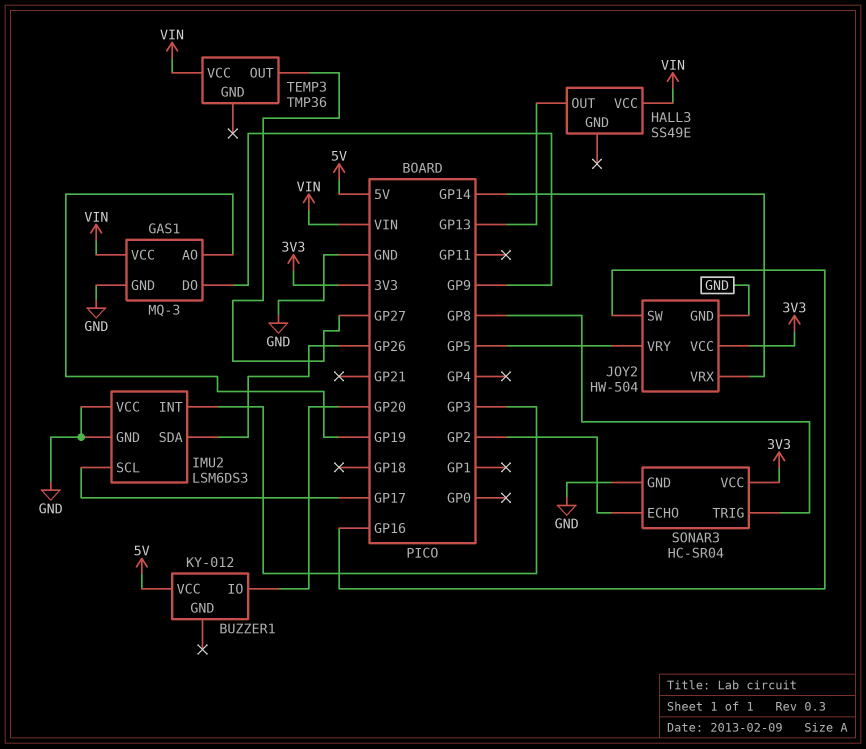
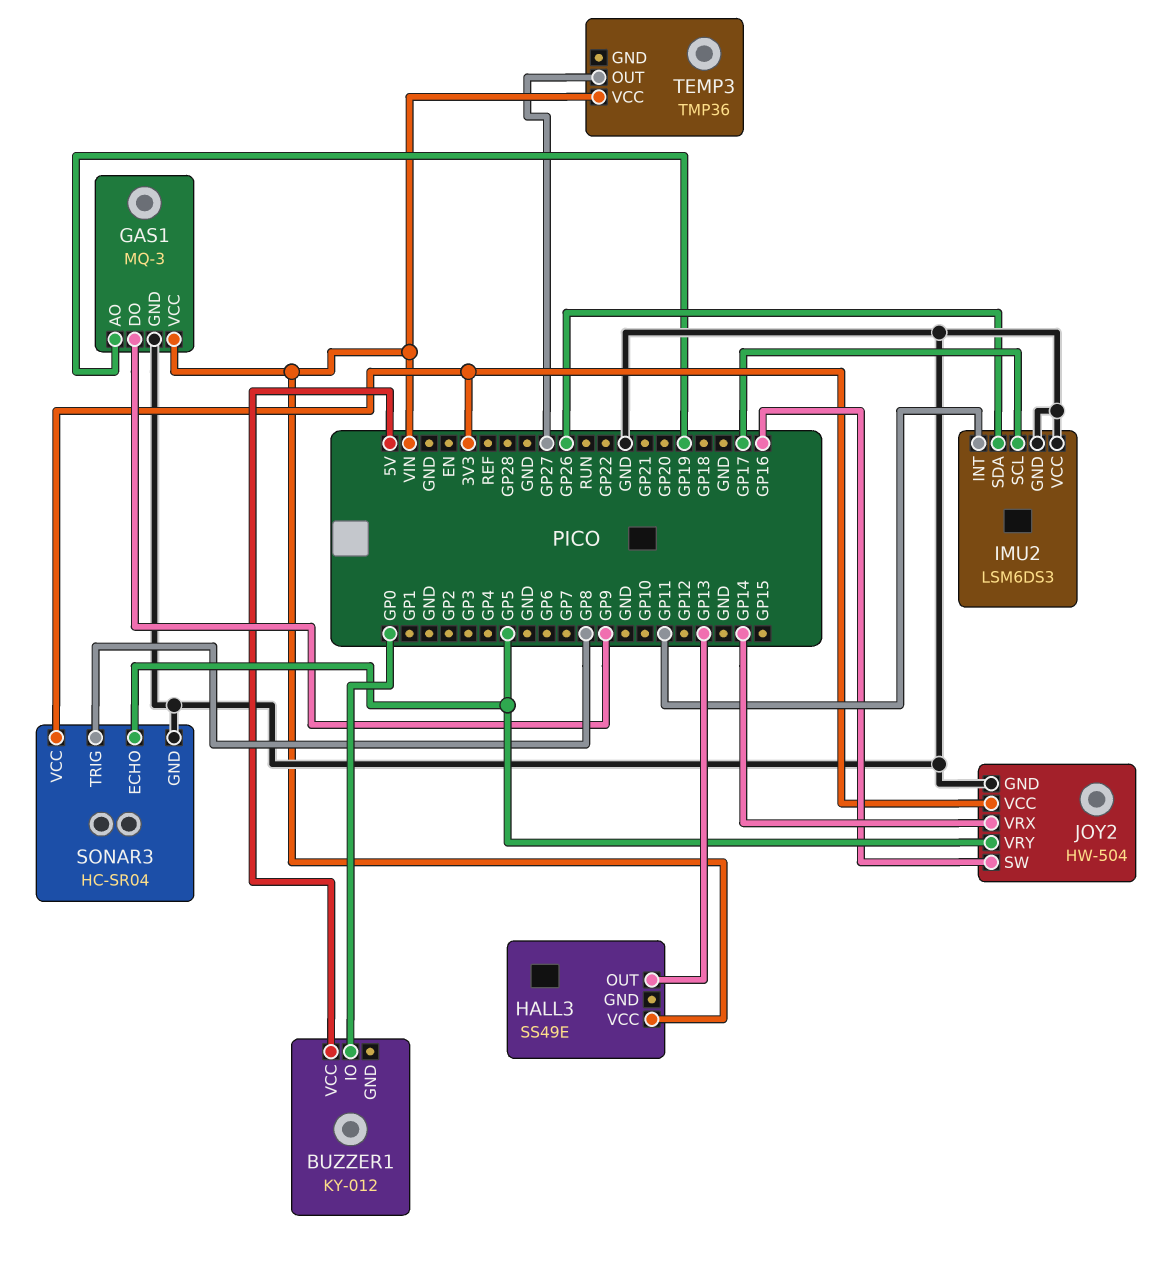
BUZZER1 pin IO: GP20 -> GP0
IMU2 pin INT: GP3 -> GP11
SONAR3 pin ECHO: GP2 -> GP5

